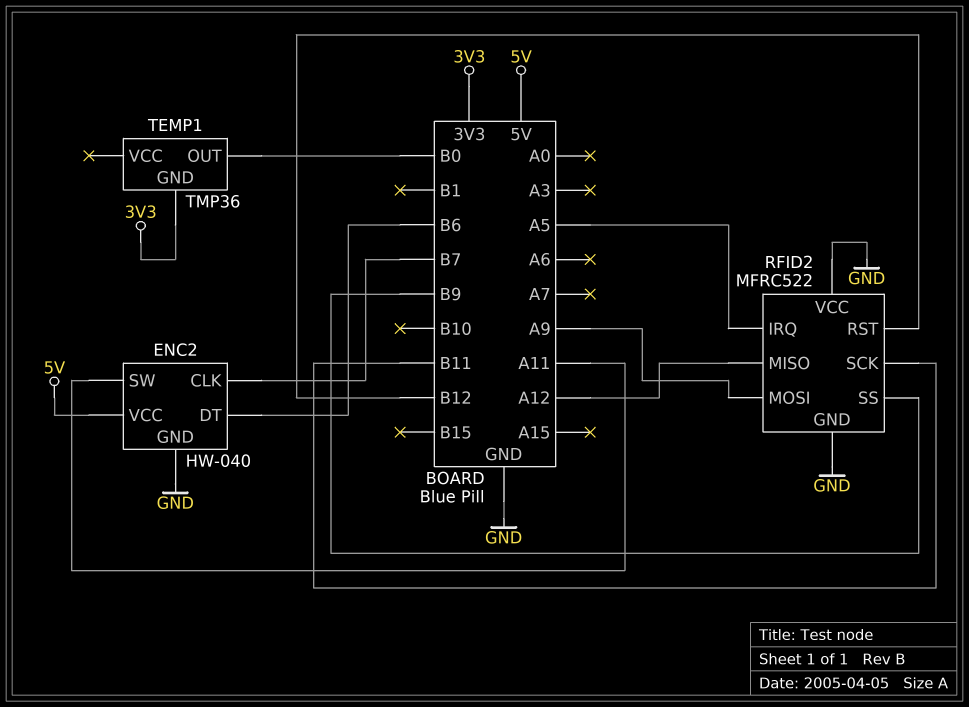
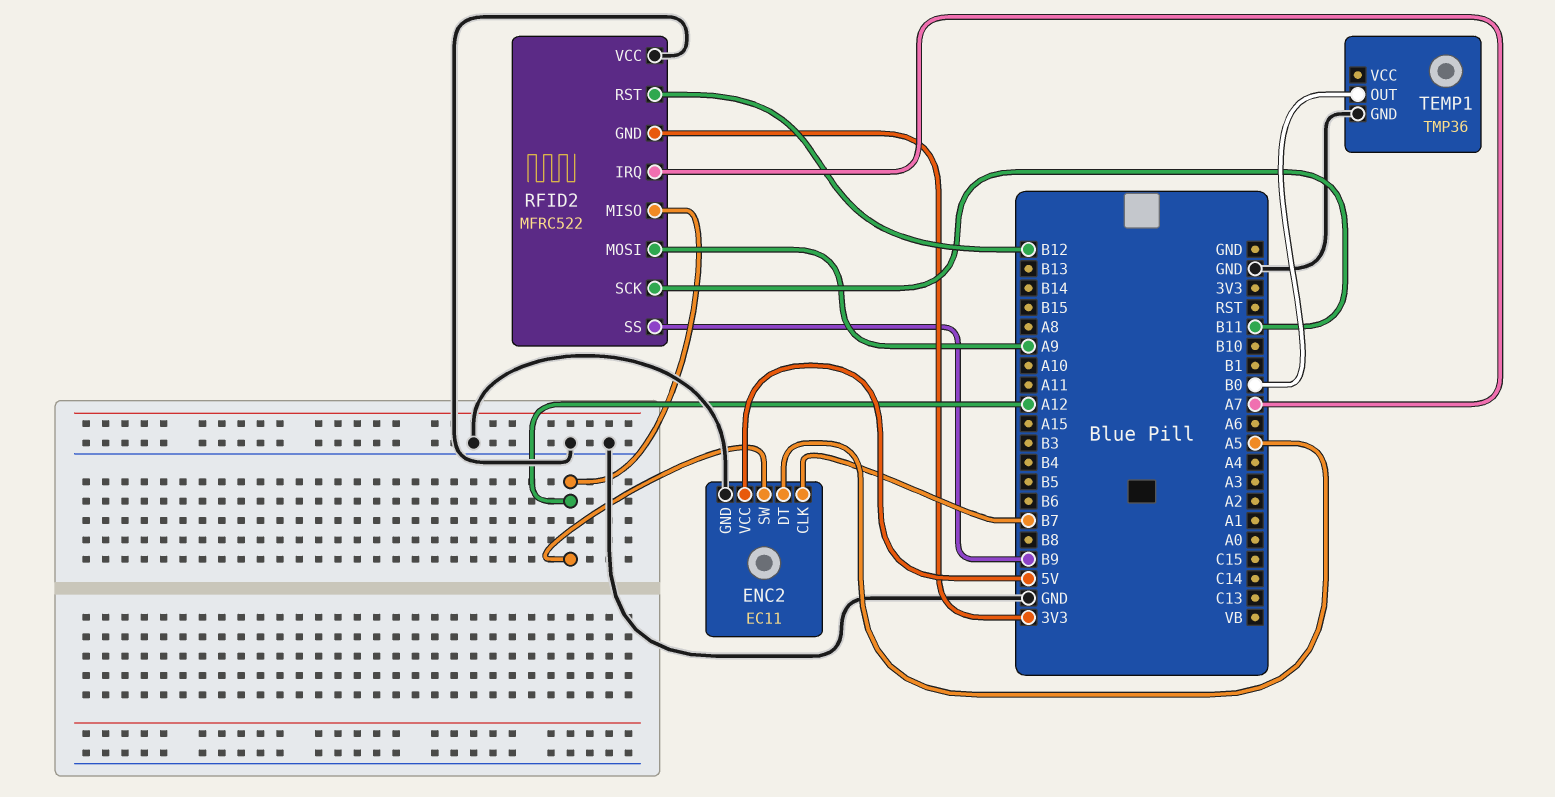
ENC2: HW-040 -> EC11
ENC2 pin DT: B6 -> A5
ENC2 pin SW: A11 -> A12
RFID2 pin GND: GND -> 3V3
RFID2 pin IRQ: A5 -> A7
TEMP1 pin GND: 3V3 -> GND

